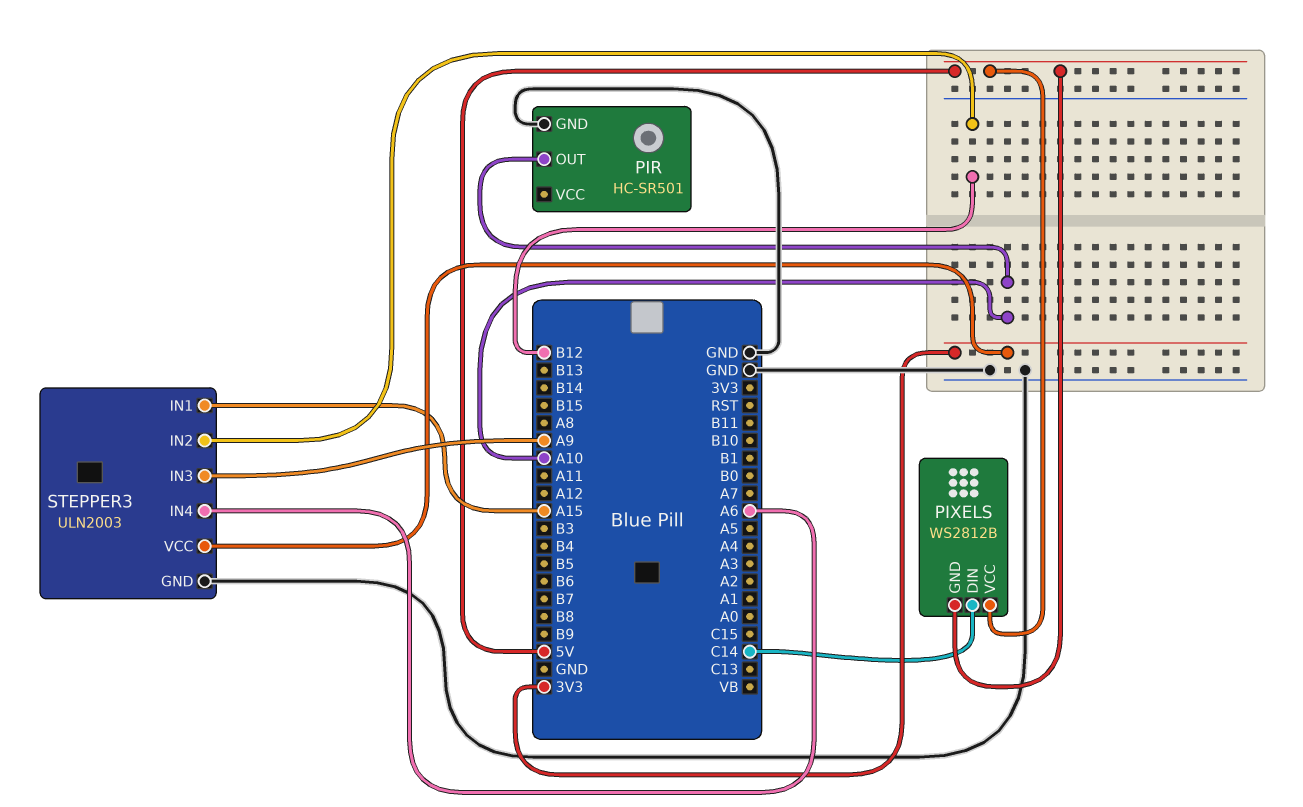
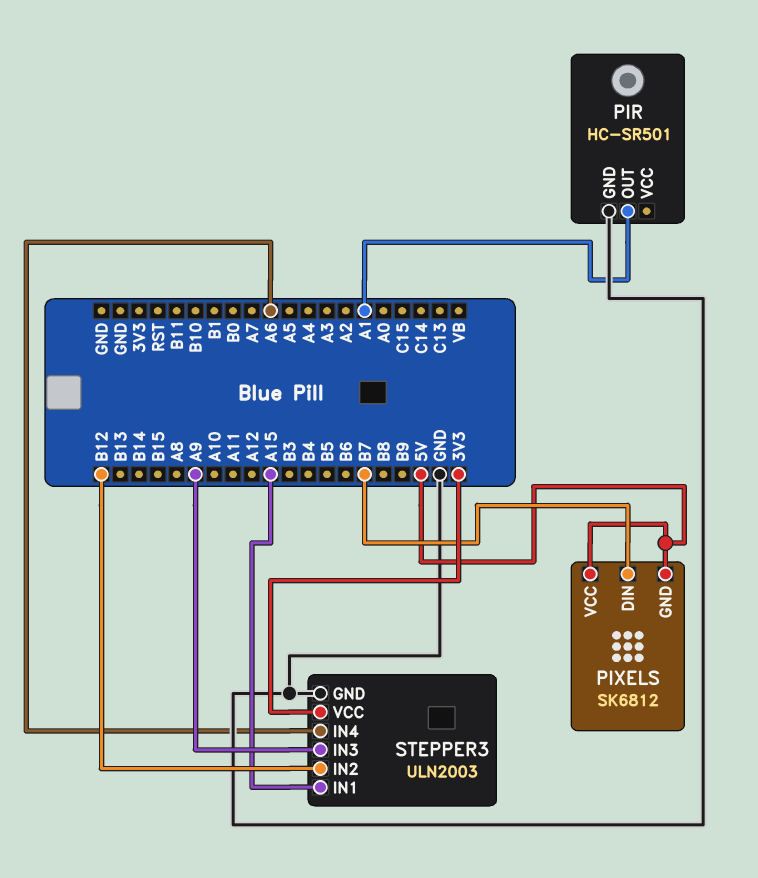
PIR pin OUT: A10 -> A1
PIXELS: WS2812B -> SK6812
PIXELS pin DIN: C14 -> B7

